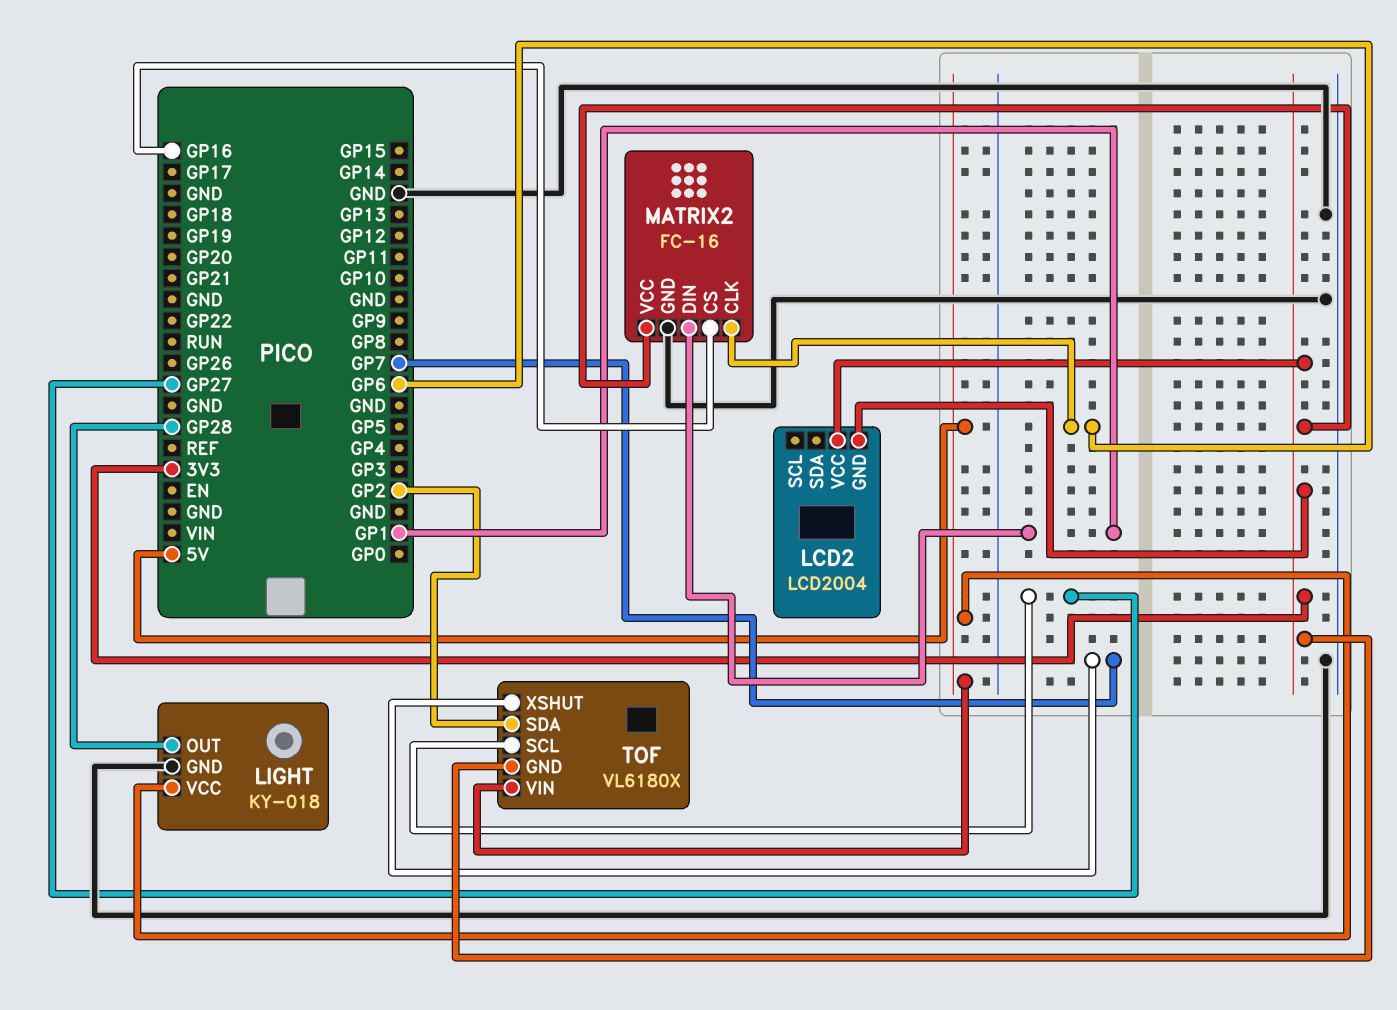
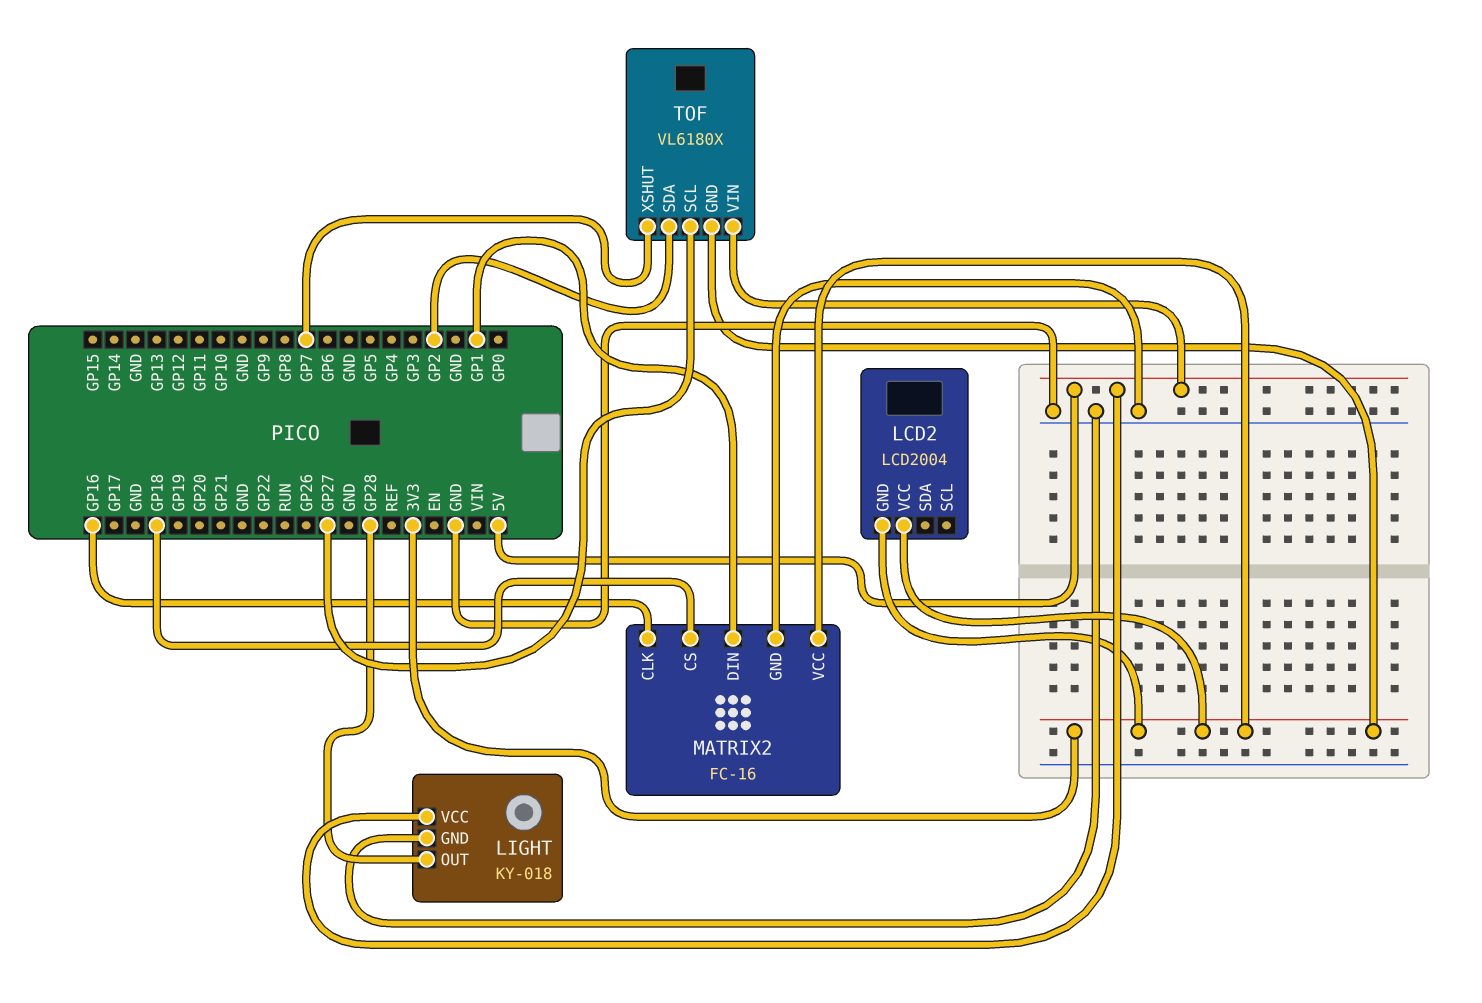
MATRIX2 pin CLK: GP6 -> GP16
MATRIX2 pin CS: GP16 -> GP18

